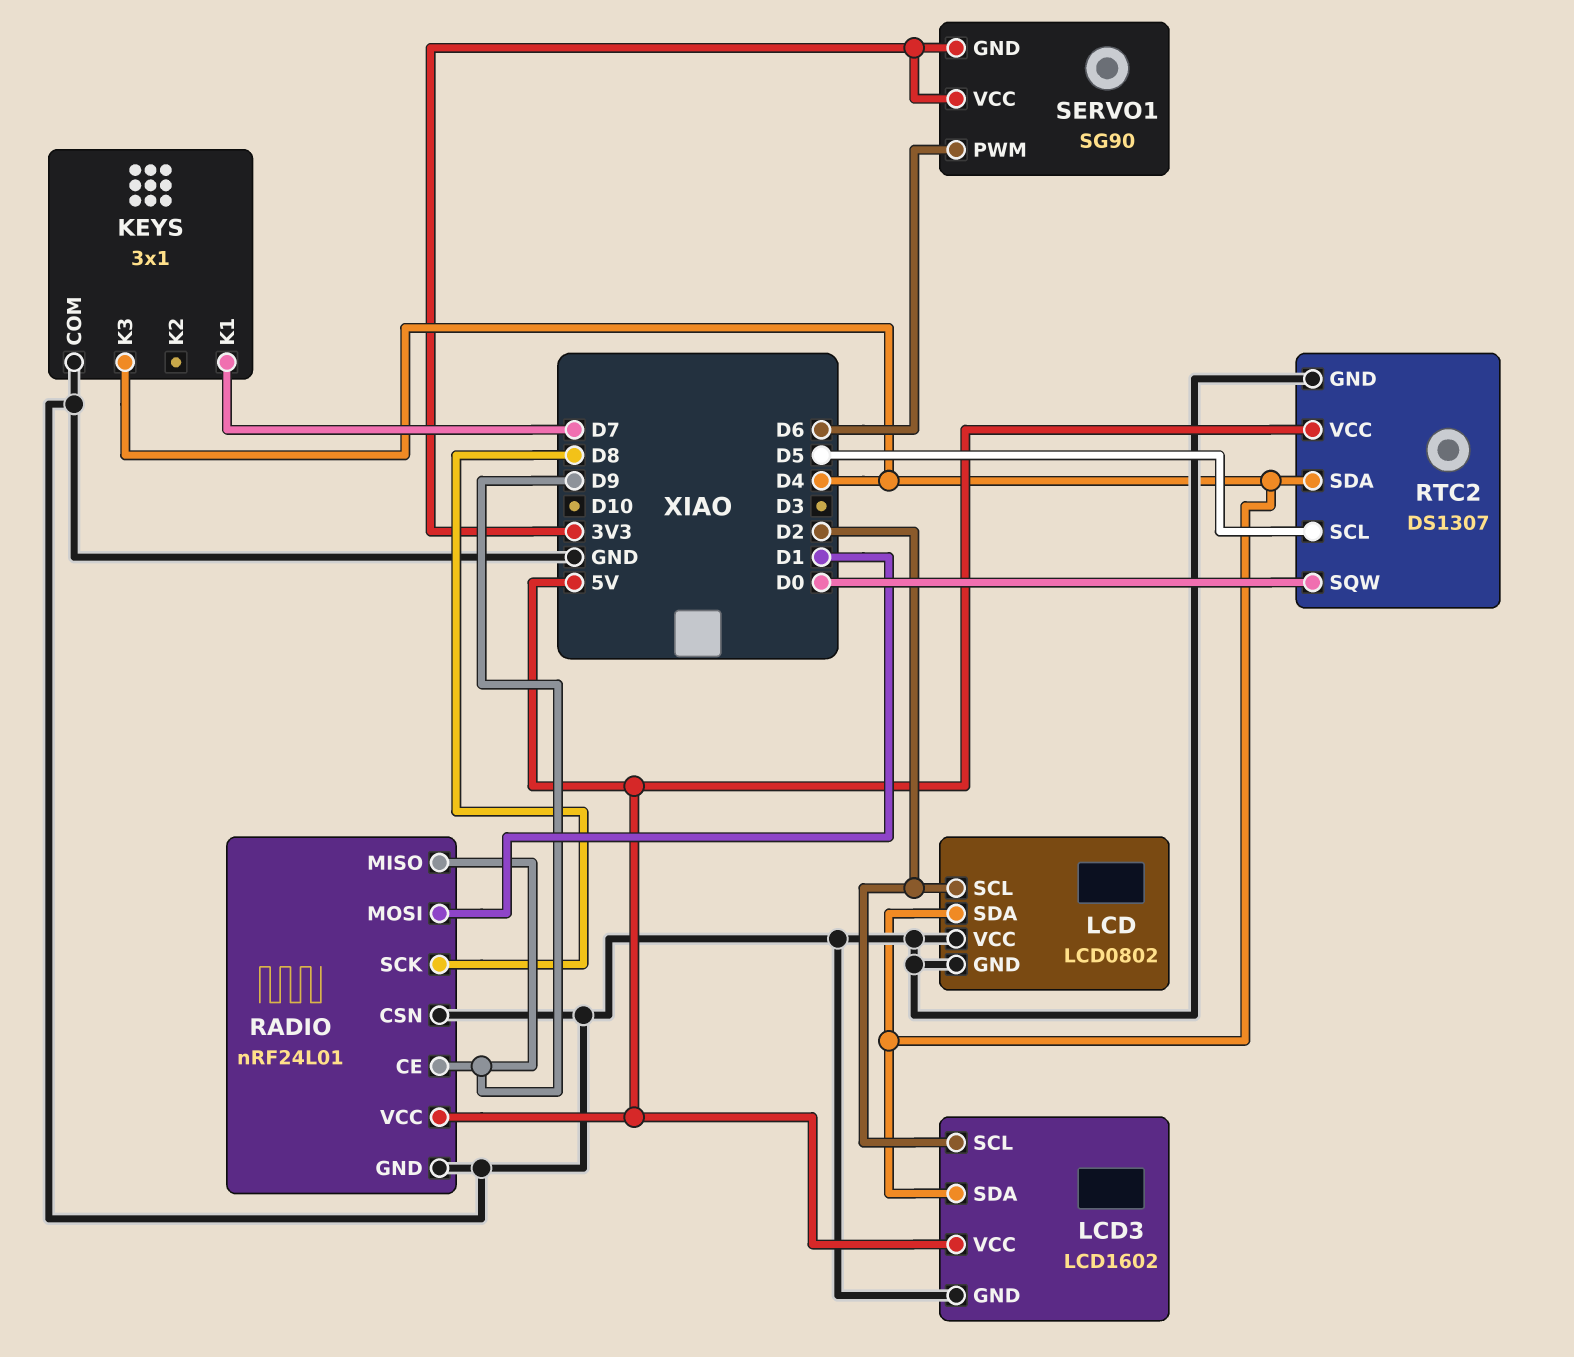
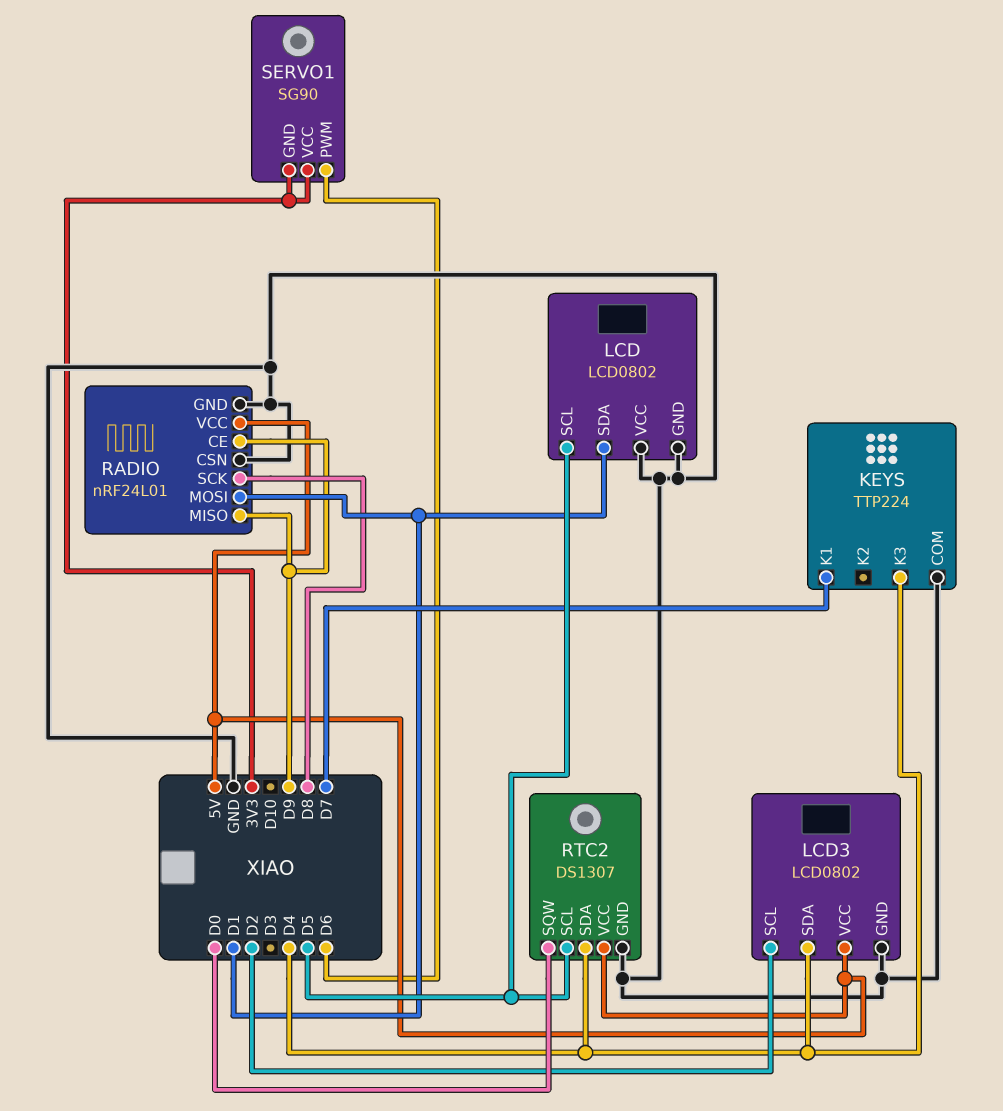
KEYS: 3x1 -> TTP224
LCD pin SCL: D2 -> D5
LCD pin SDA: D4 -> D1
LCD3: LCD1602 -> LCD0802

